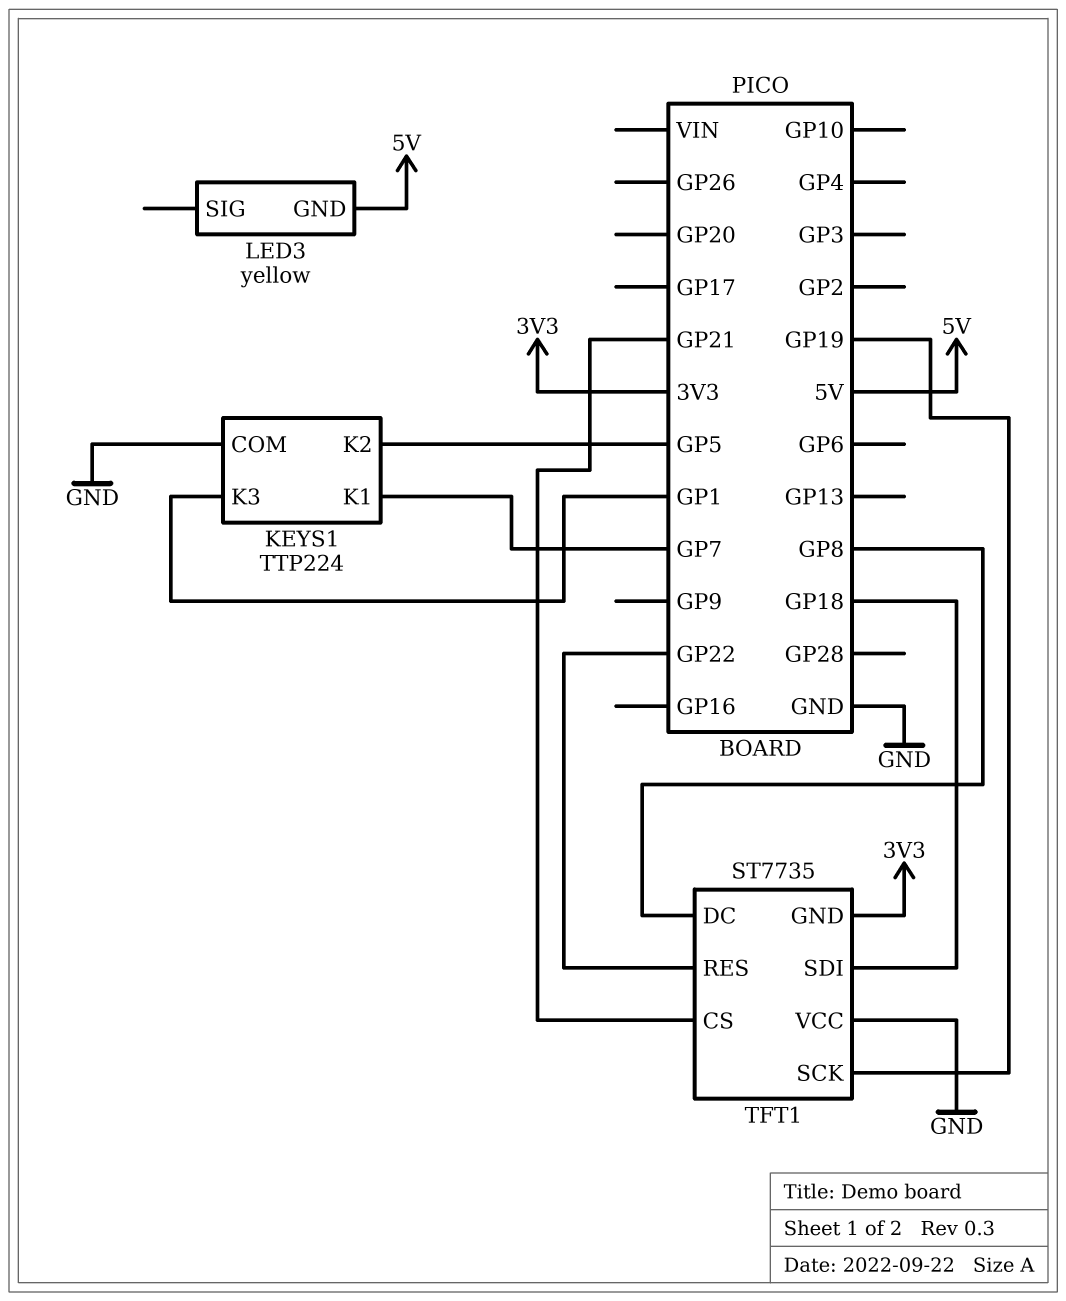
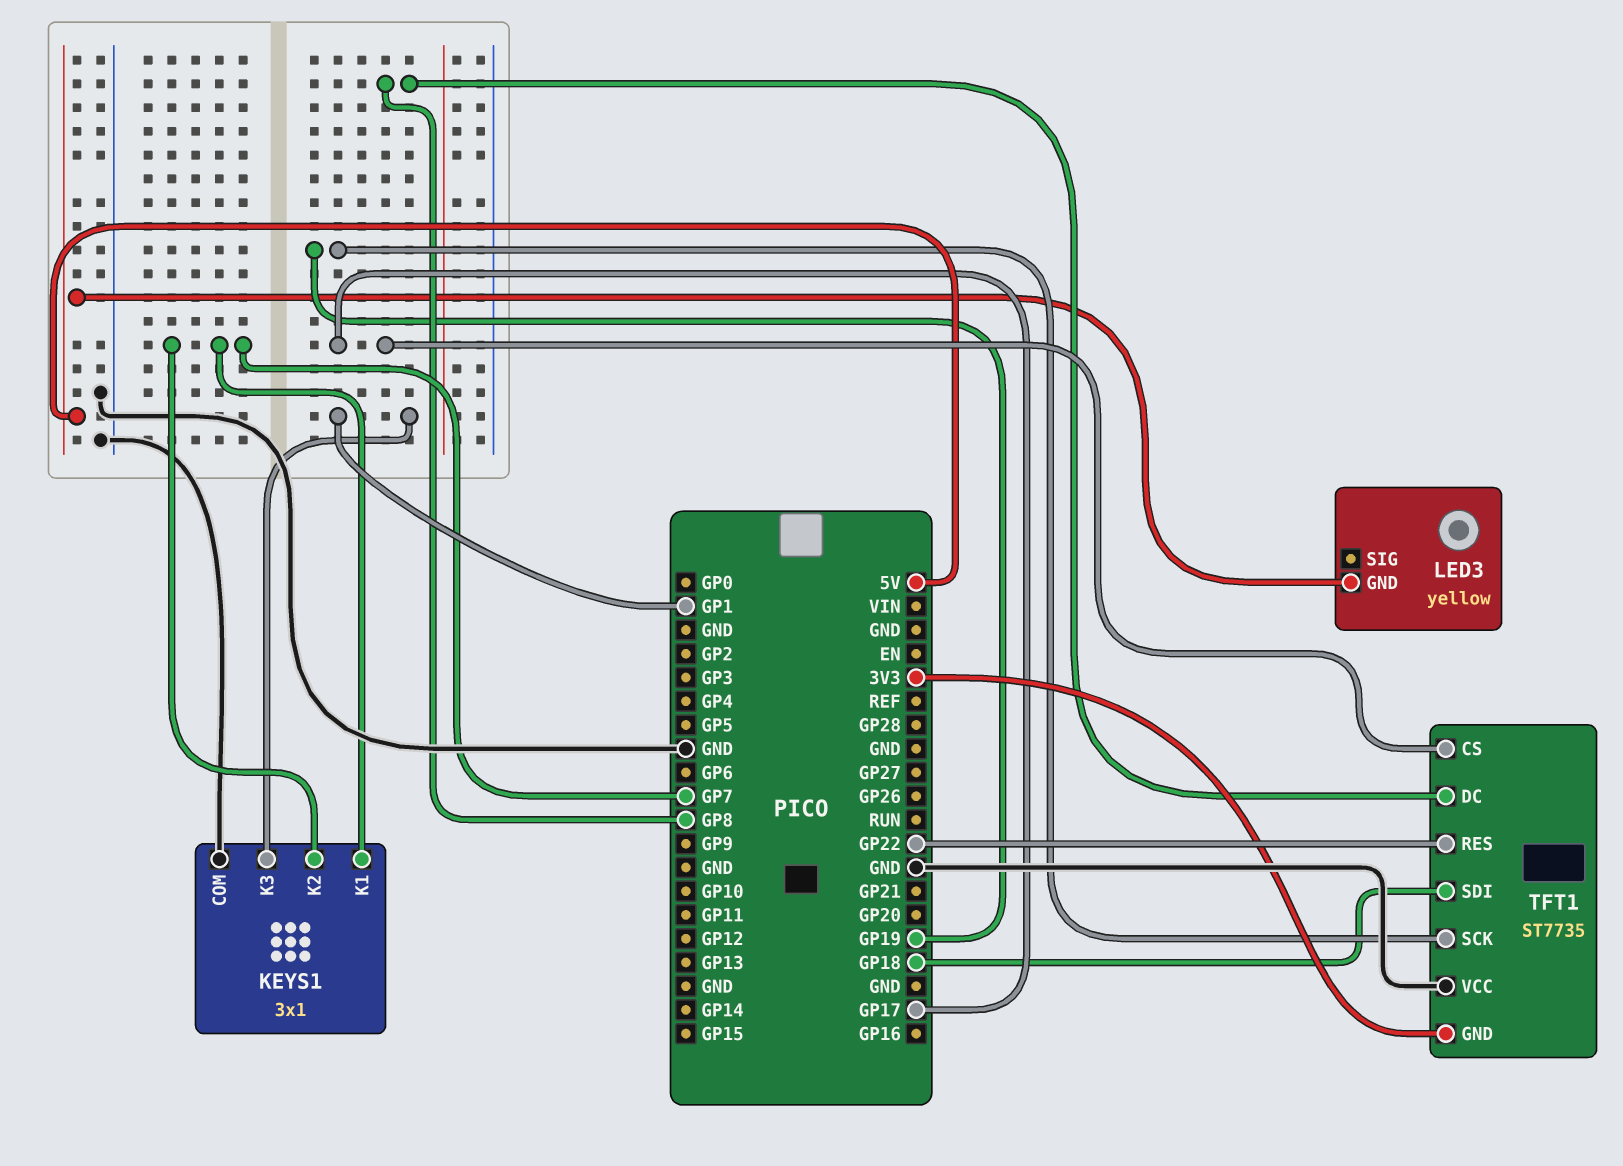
KEYS1: TTP224 -> 3x1
KEYS1 pin K2: GP5 -> GP7
TFT1 pin CS: GP21 -> GP17

